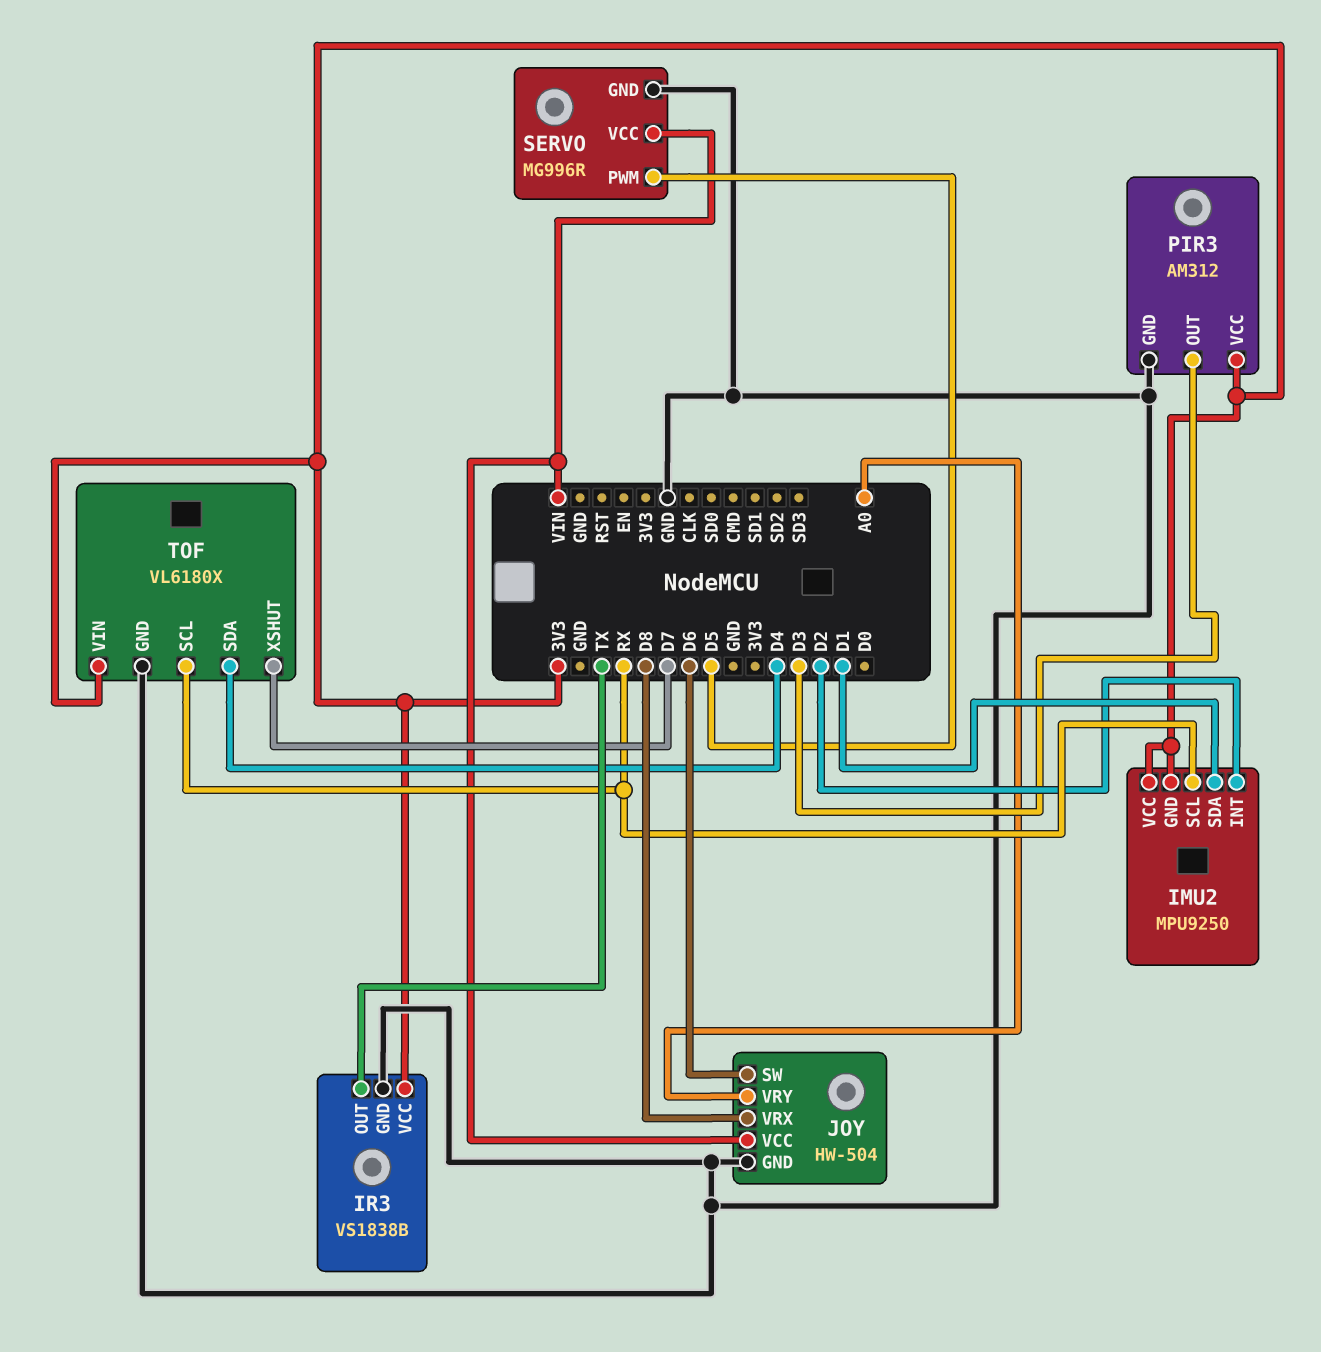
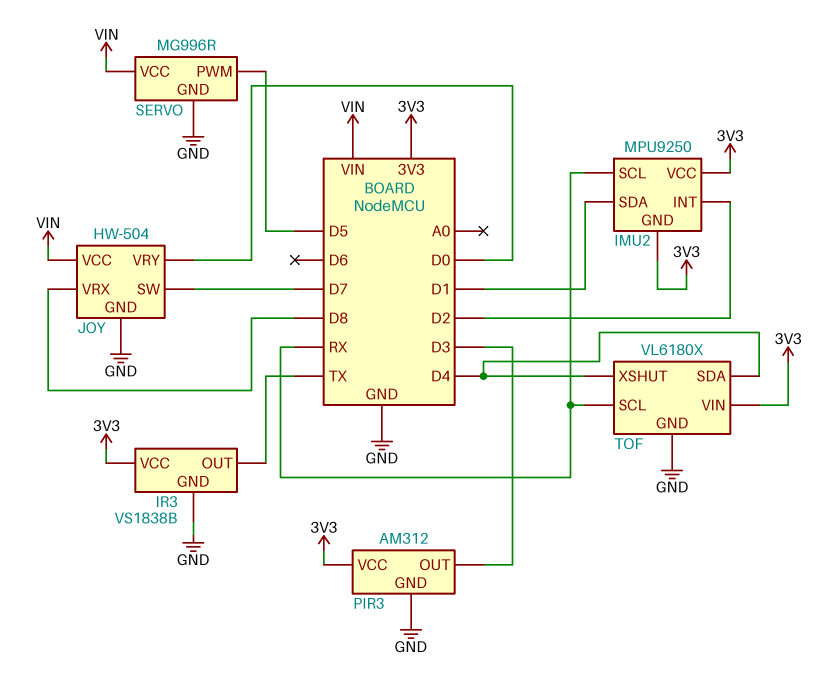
JOY pin SW: D6 -> D7
JOY pin VRY: A0 -> D0
TOF pin XSHUT: D7 -> D4

